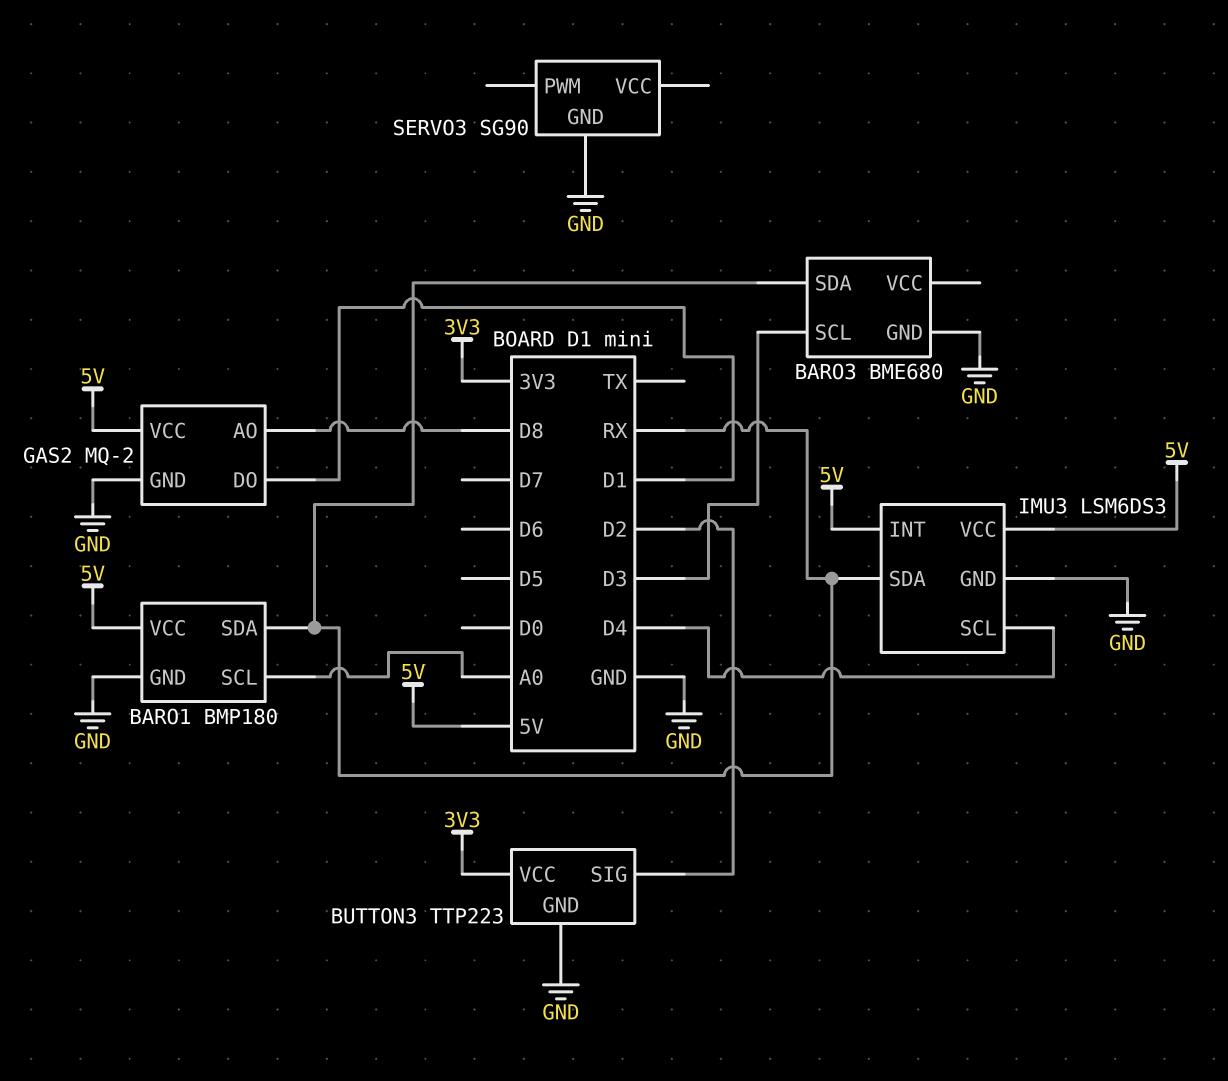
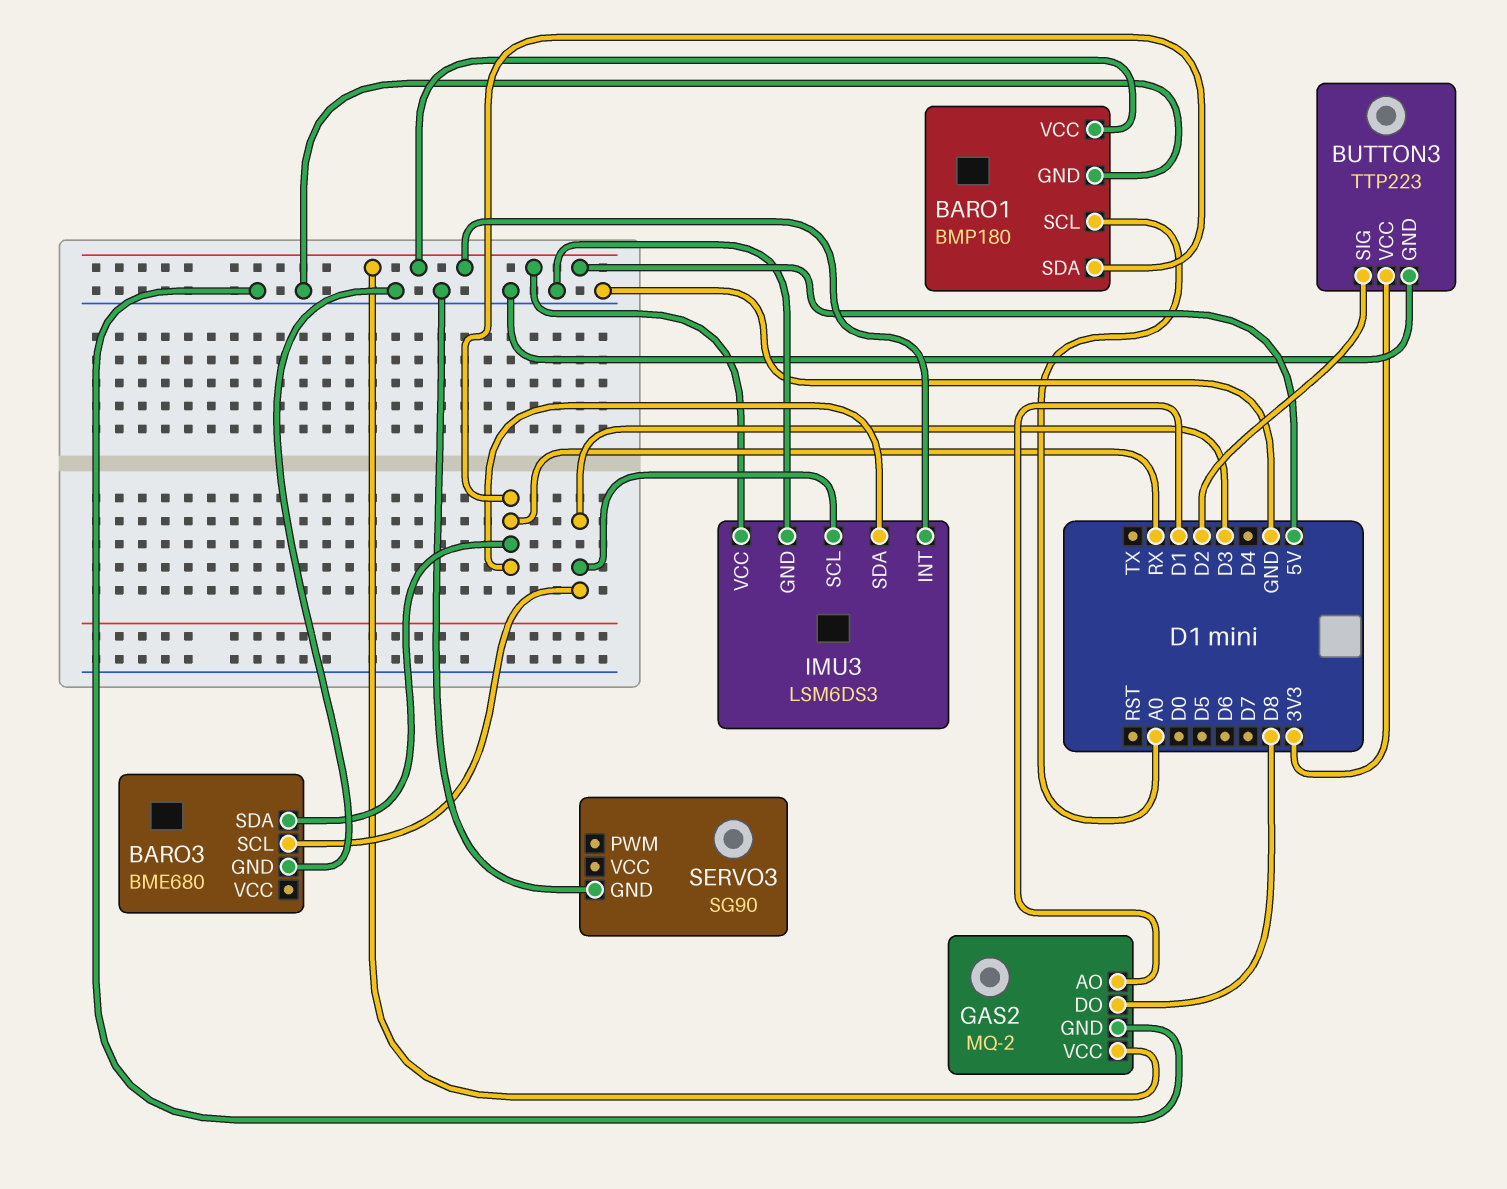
GAS2 pin AO: D8 -> D1
GAS2 pin DO: D1 -> D8
IMU3 pin SCL: D4 -> D3

